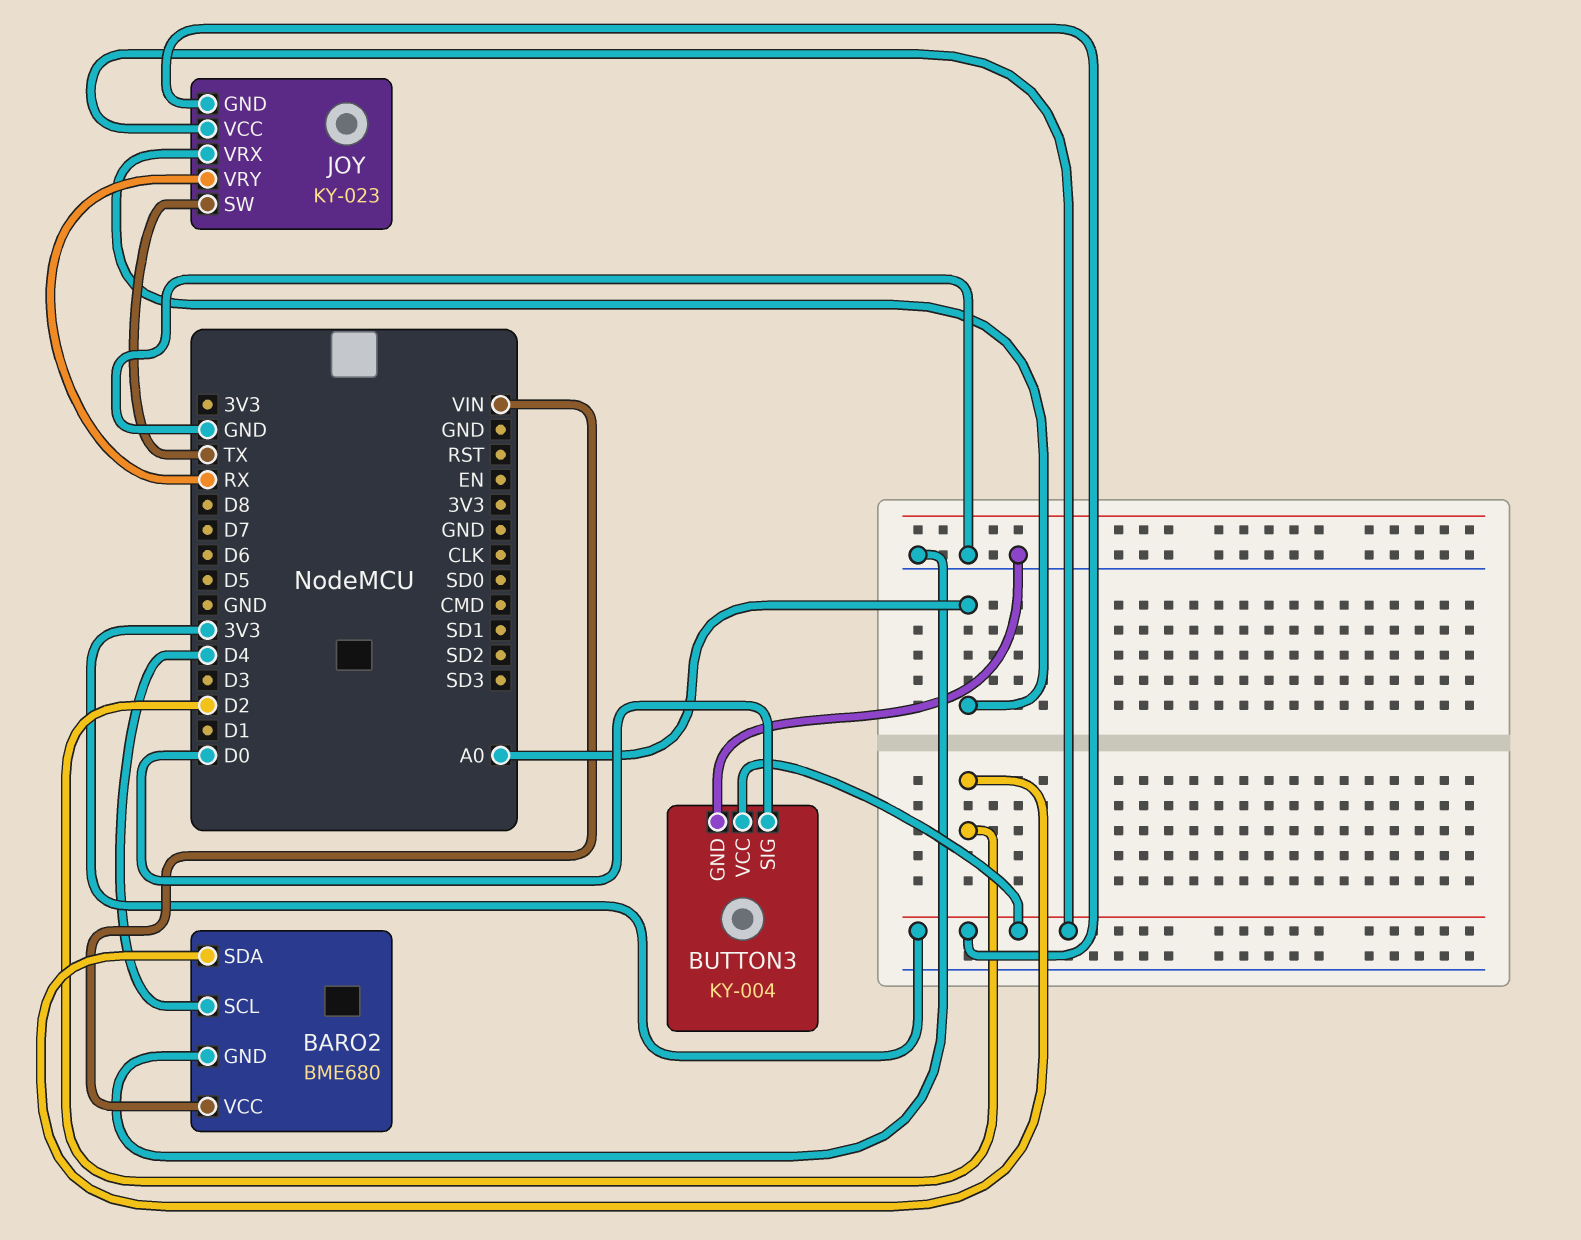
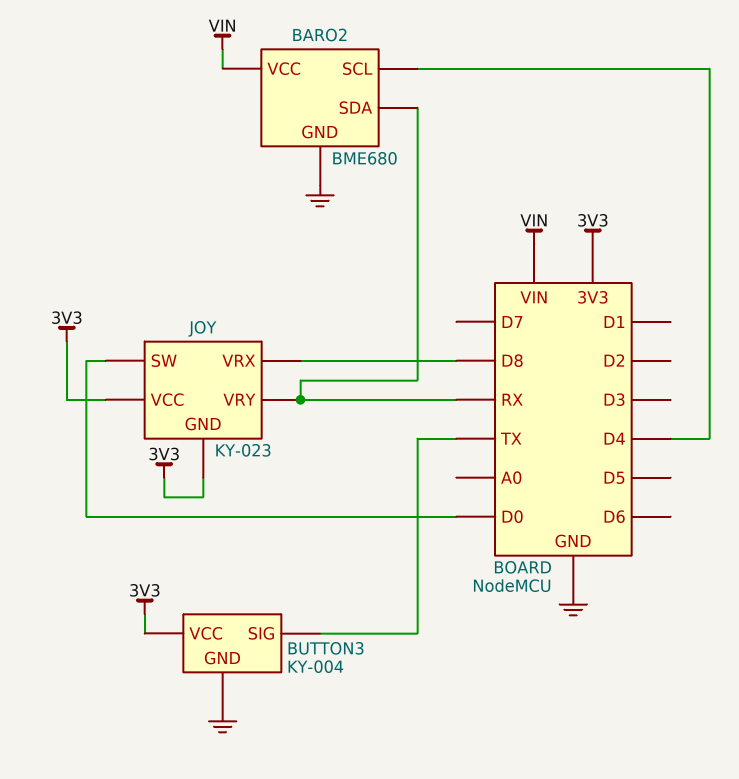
BARO2 pin SDA: D2 -> RX
BUTTON3 pin SIG: D0 -> TX
JOY pin SW: TX -> D0
JOY pin VRX: A0 -> D8

